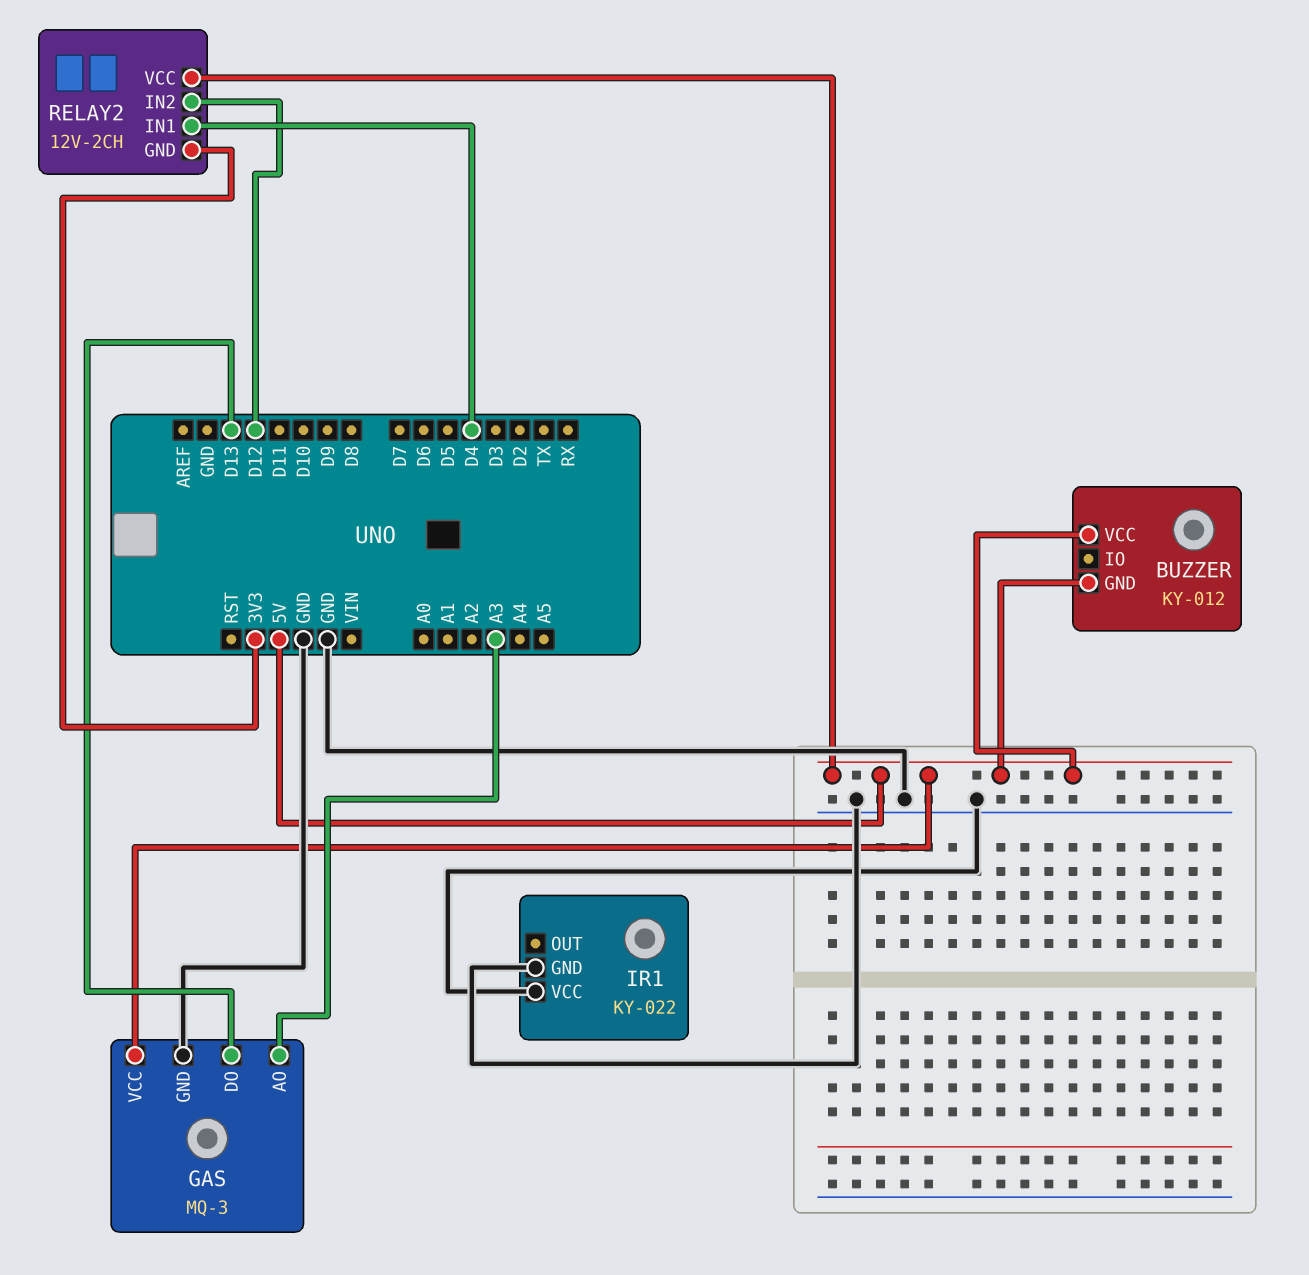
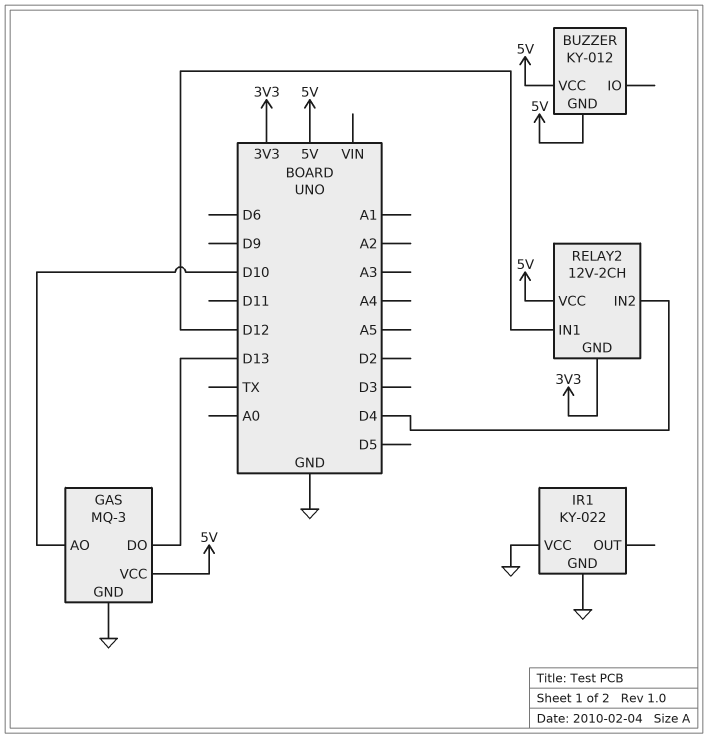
GAS pin AO: A3 -> D10
RELAY2 pin IN1: D4 -> D12
RELAY2 pin IN2: D12 -> D4

